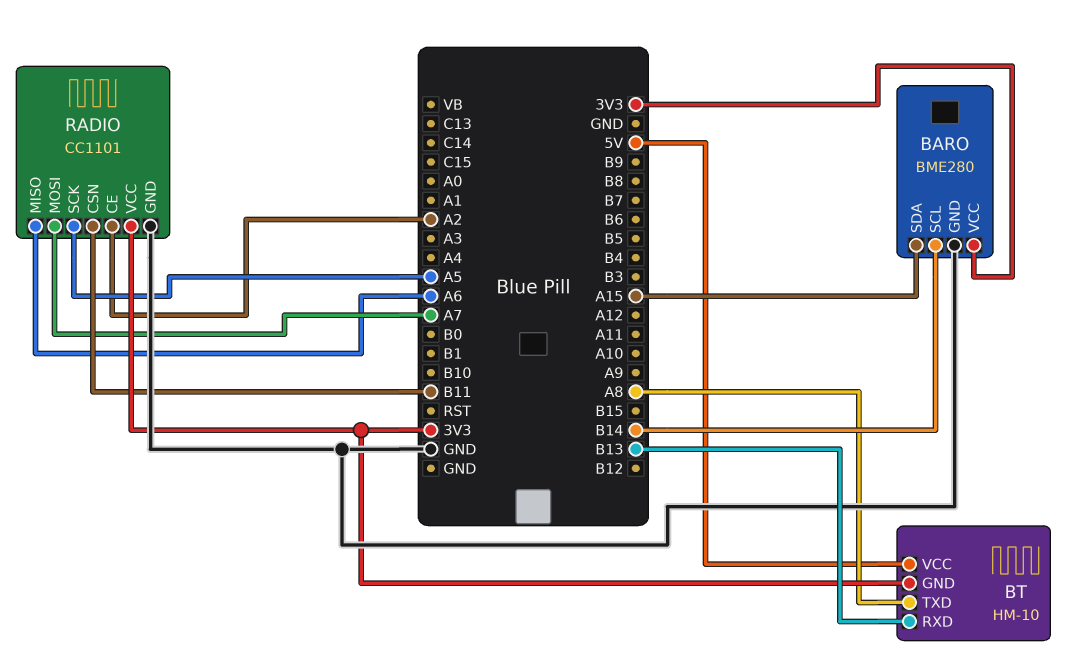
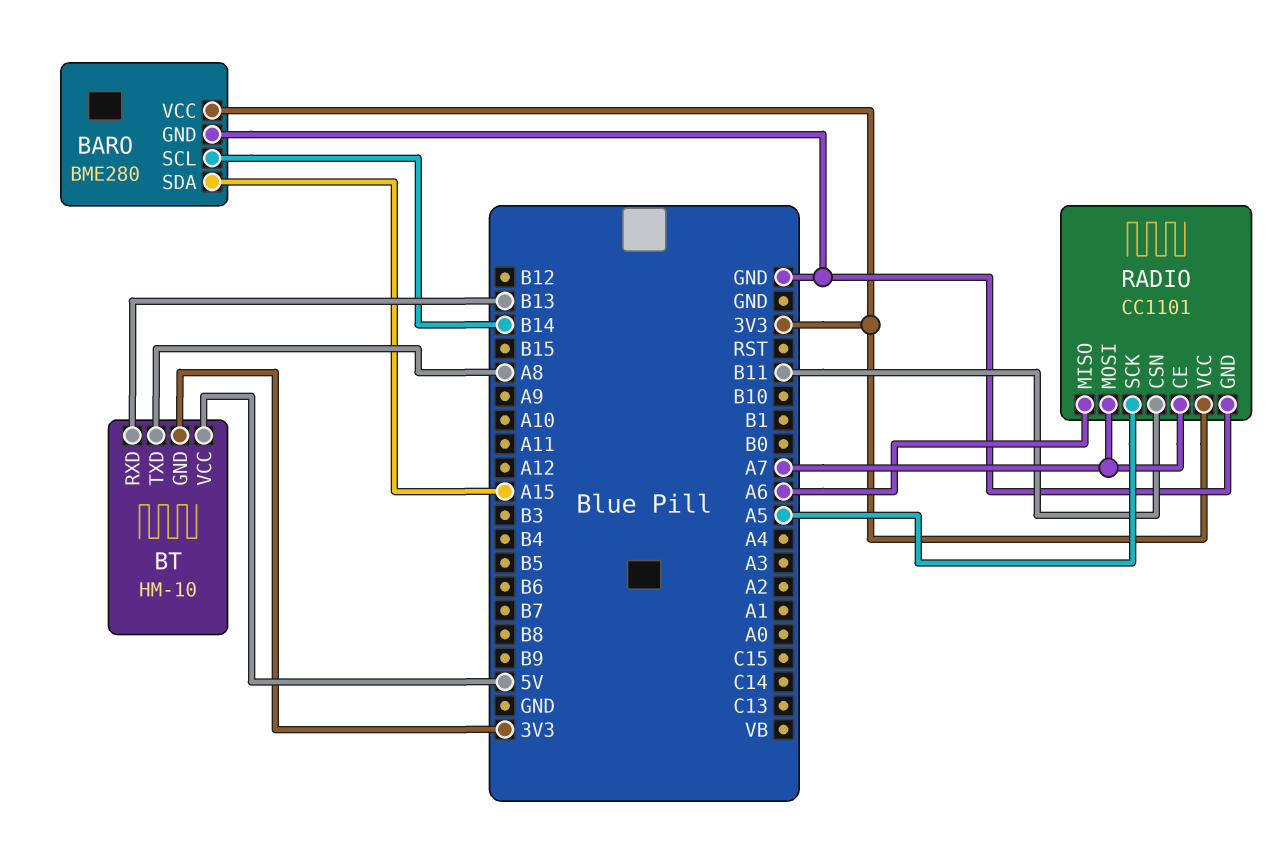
RADIO pin CE: A2 -> A7

